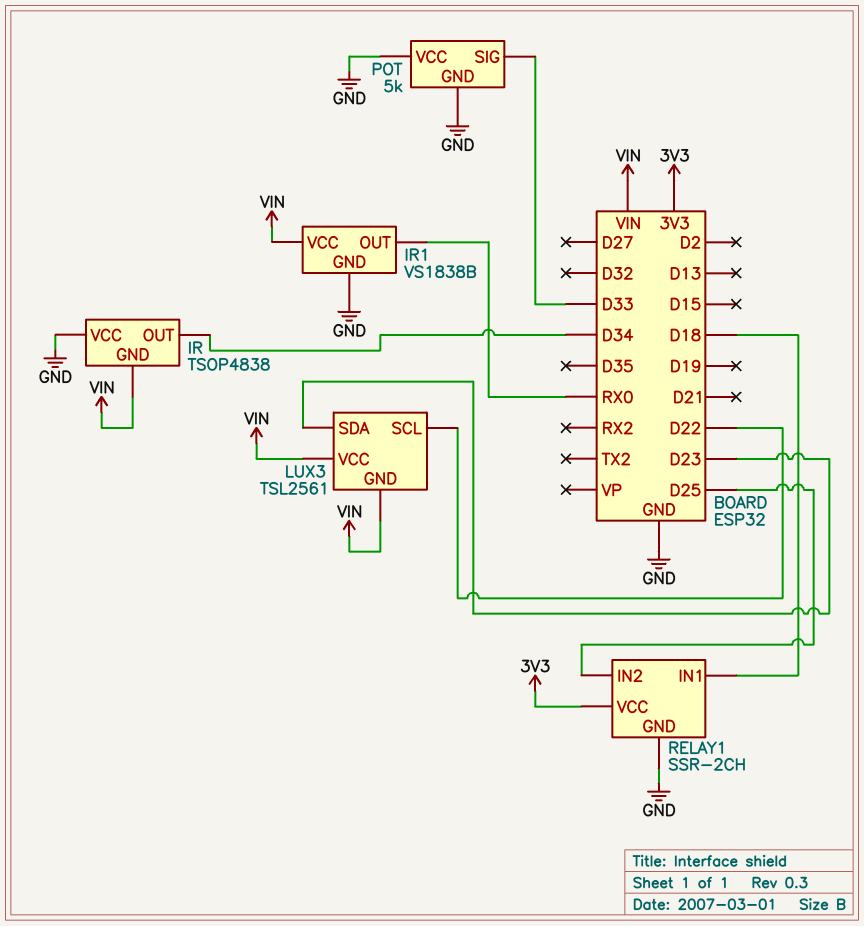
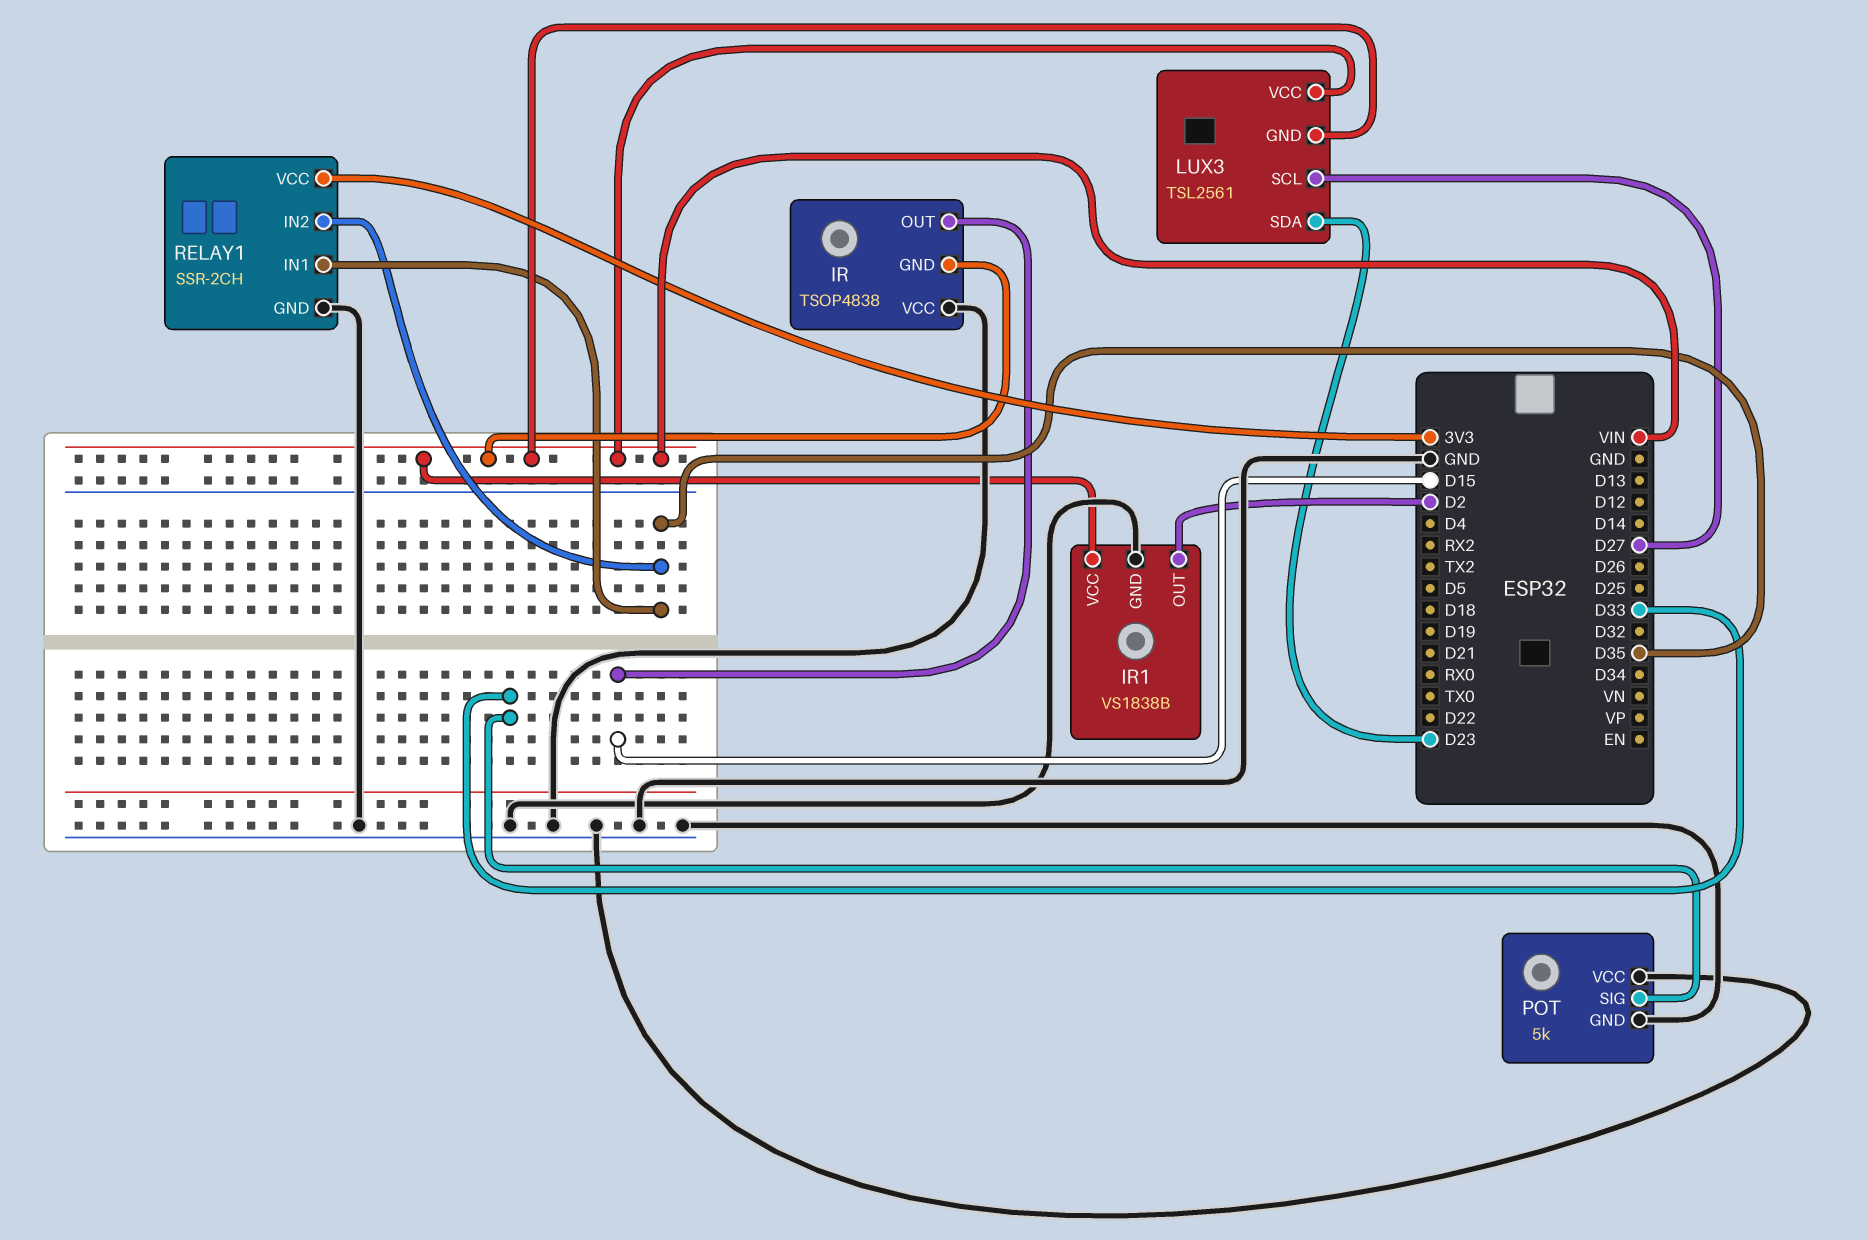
IR pin OUT: D34 -> D15
IR1 pin OUT: RX0 -> D2
LUX3 pin SCL: D22 -> D27
RELAY1 pin IN1: D18 -> D35
RELAY1 pin IN2: D25 -> D35

